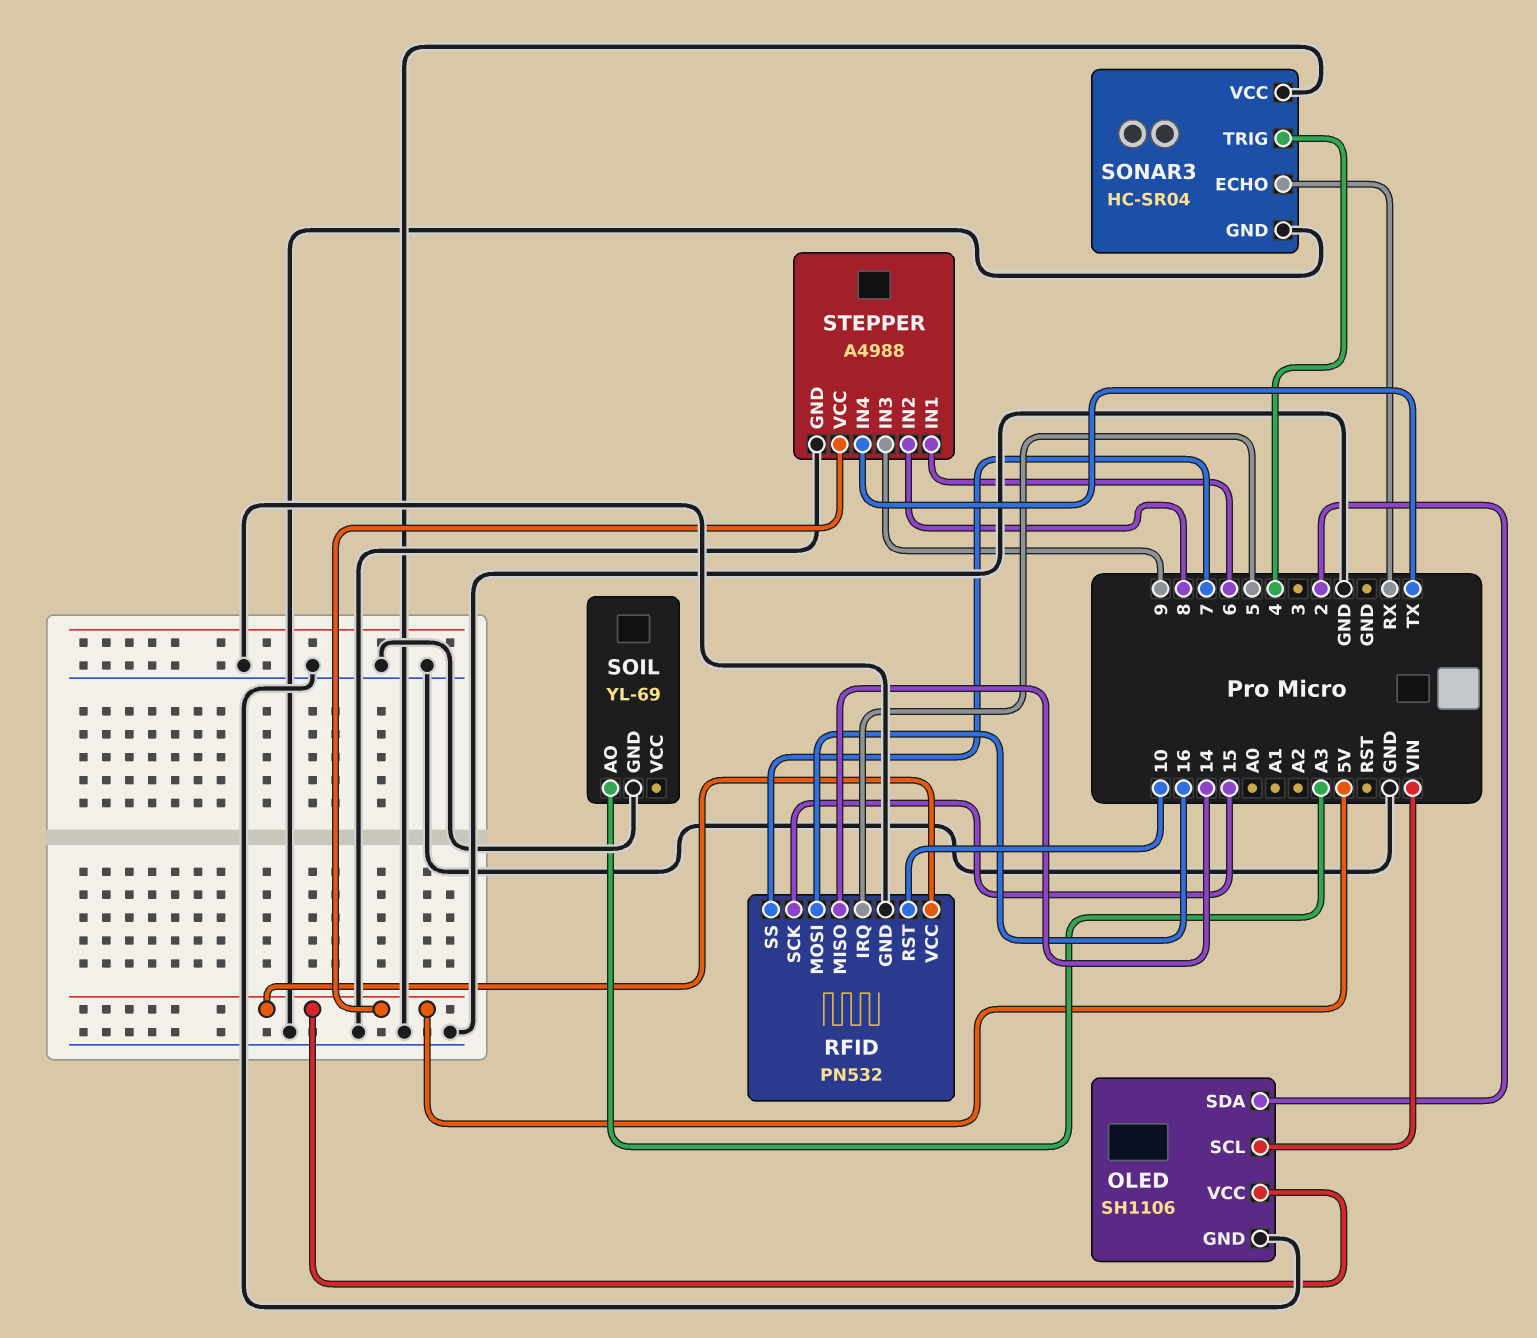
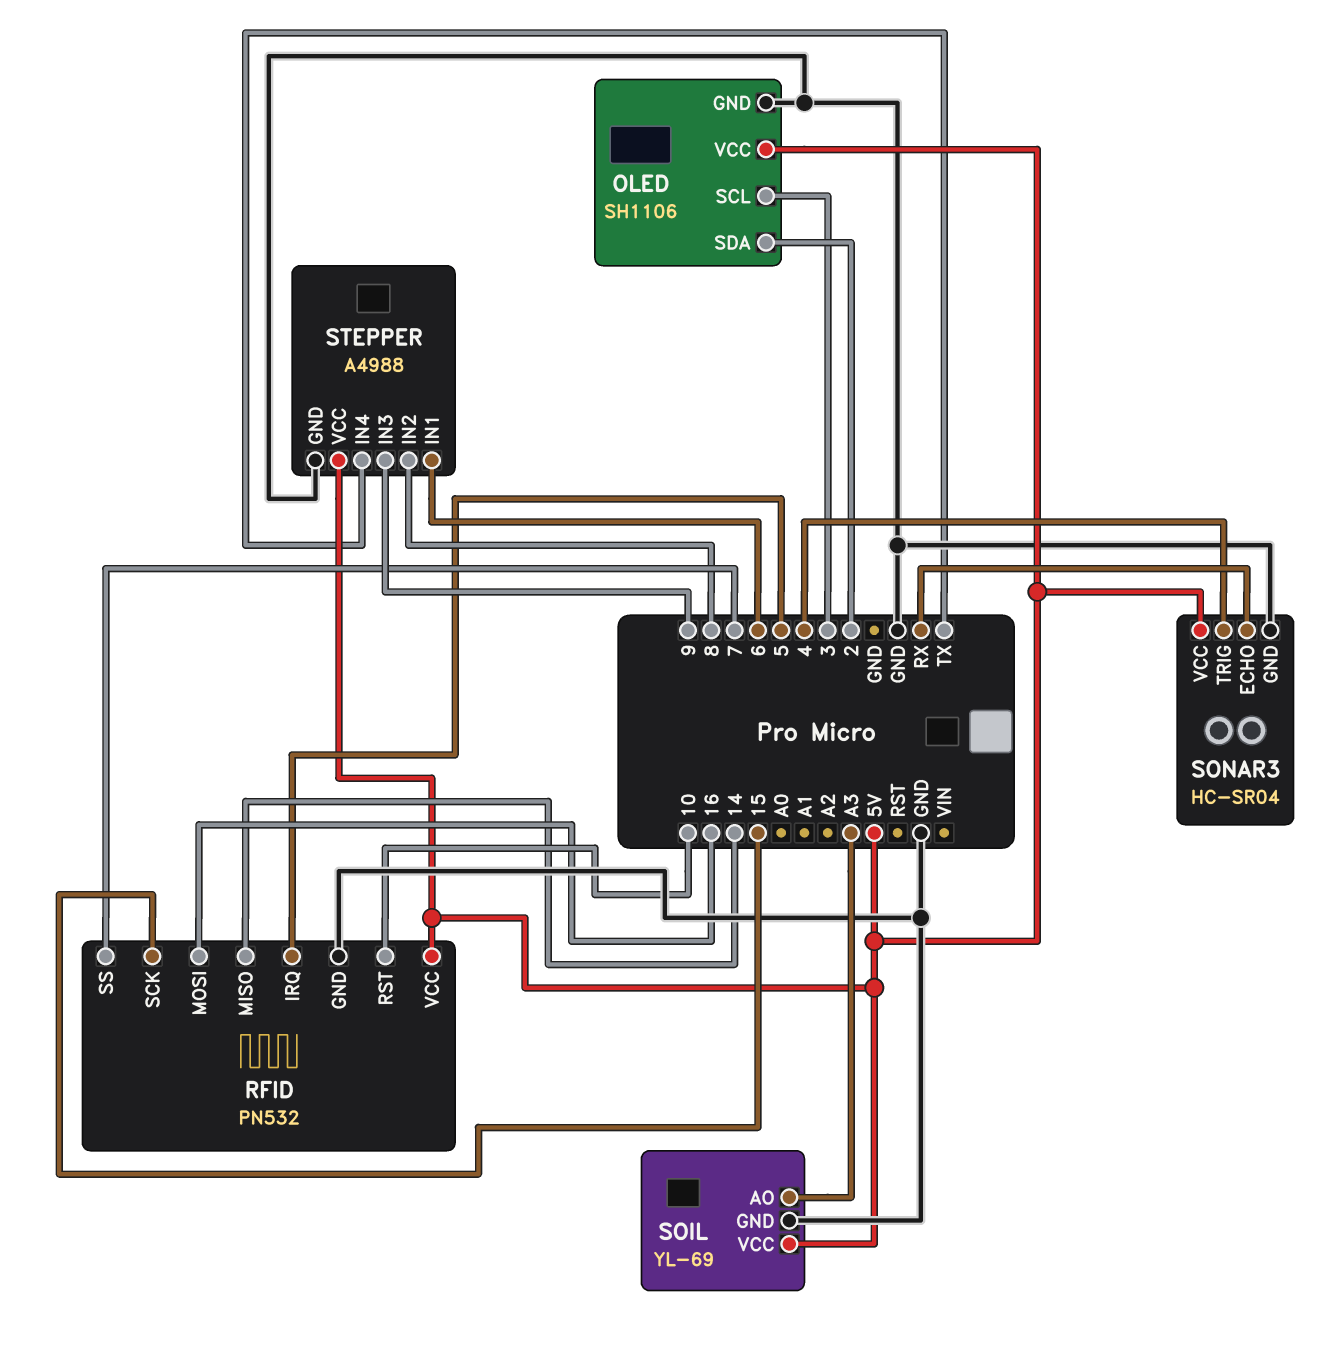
OLED pin SCL: VIN -> 3
SOIL pin VCC: none -> 5V
SONAR3 pin VCC: GND -> 5V

